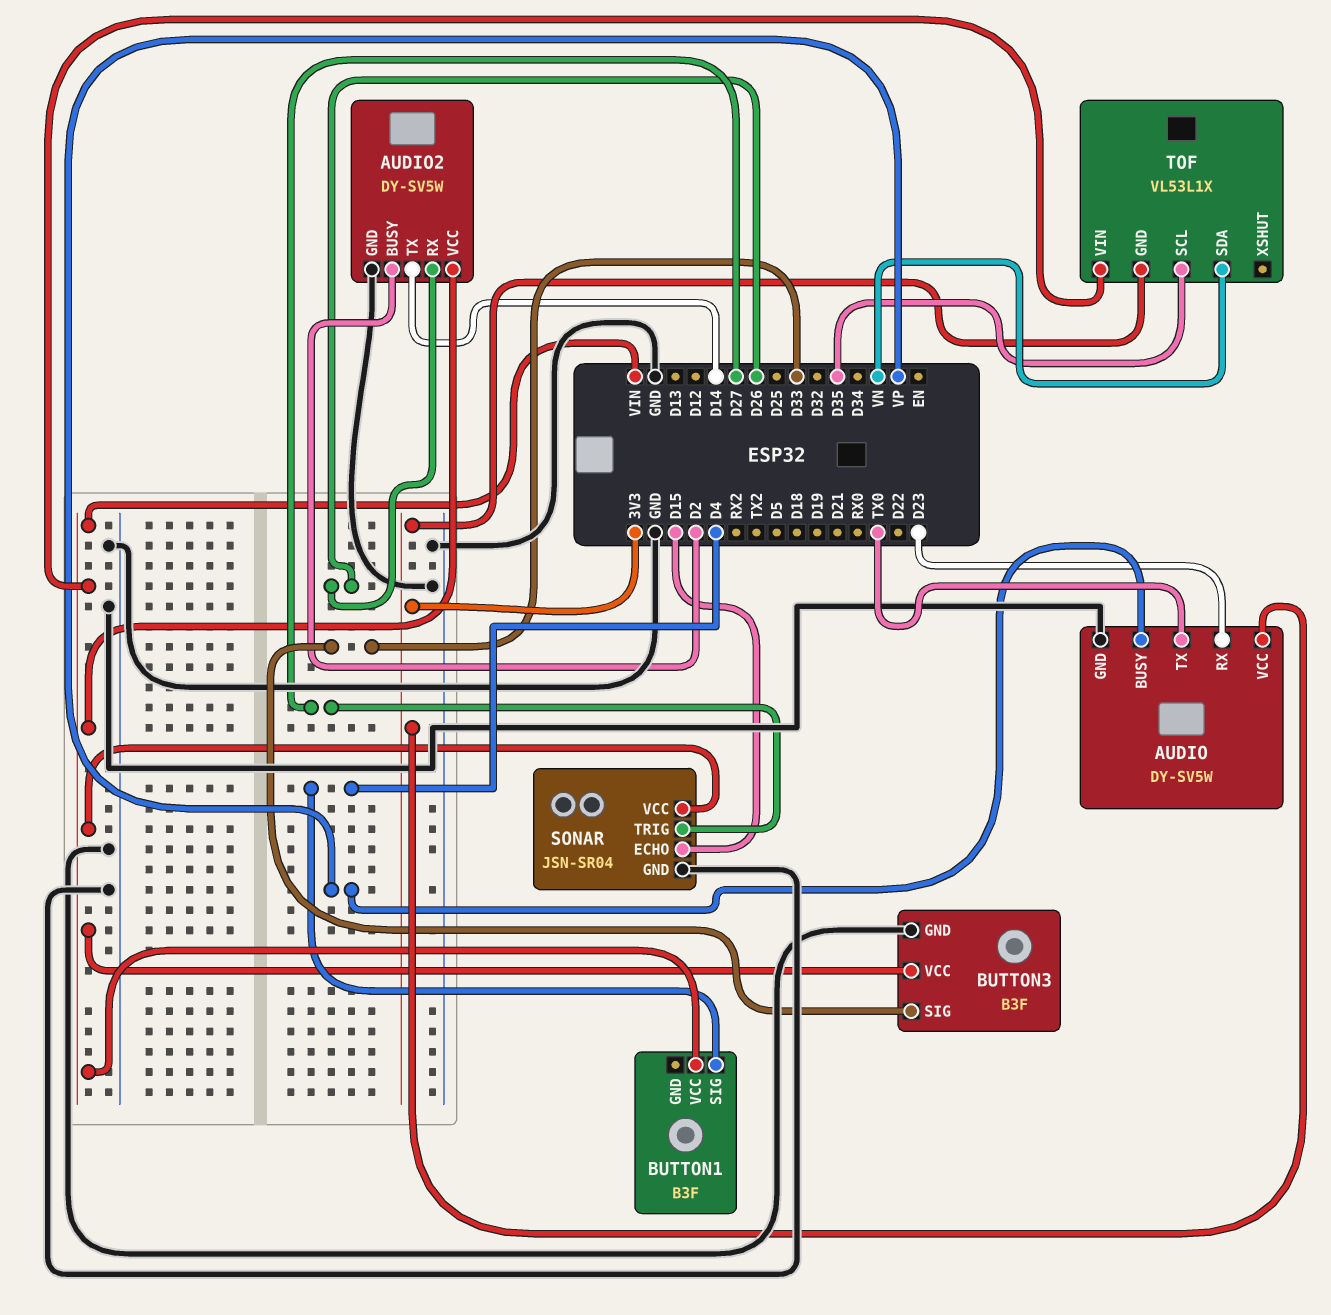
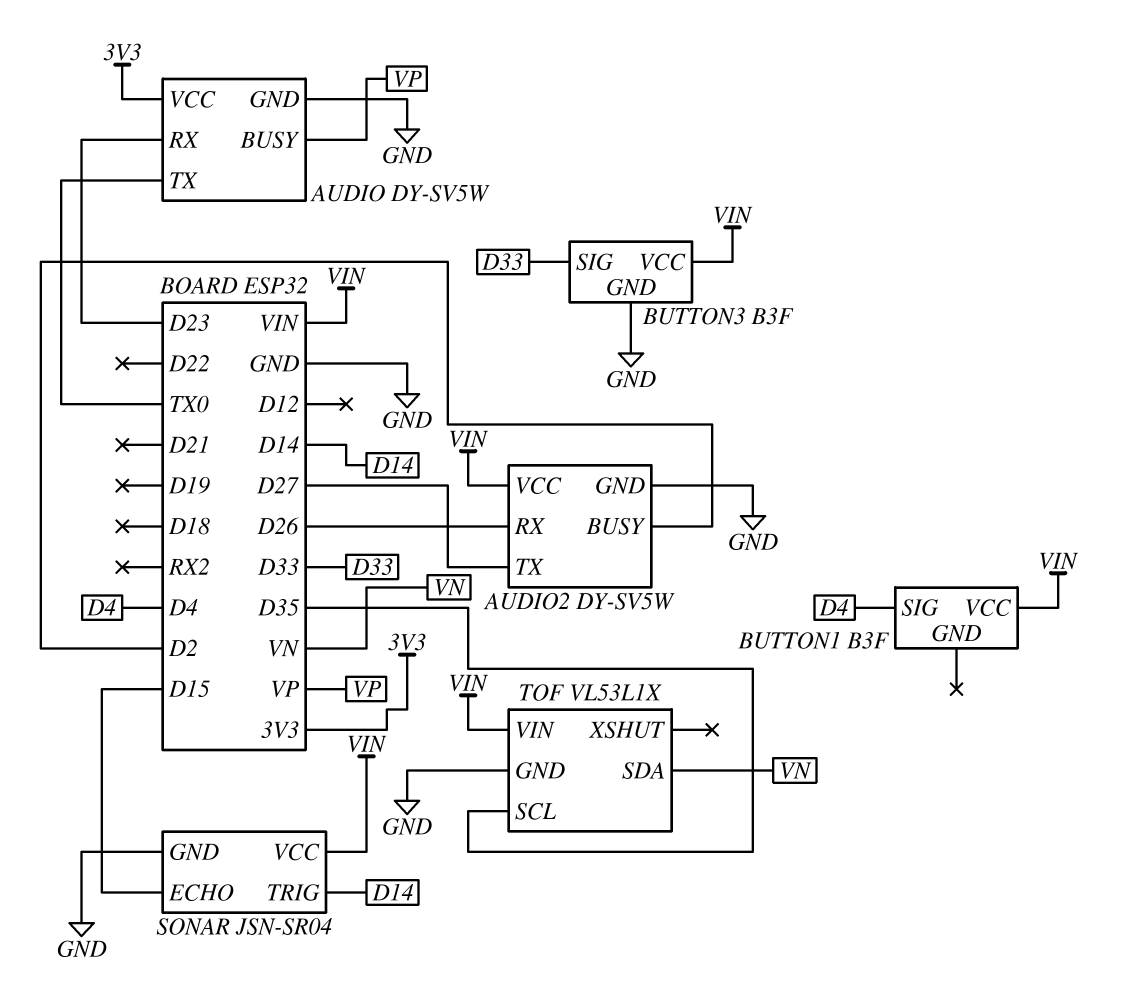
AUDIO2 pin TX: D14 -> D27
SONAR pin TRIG: D27 -> D14
TOF pin GND: 3V3 -> GND

